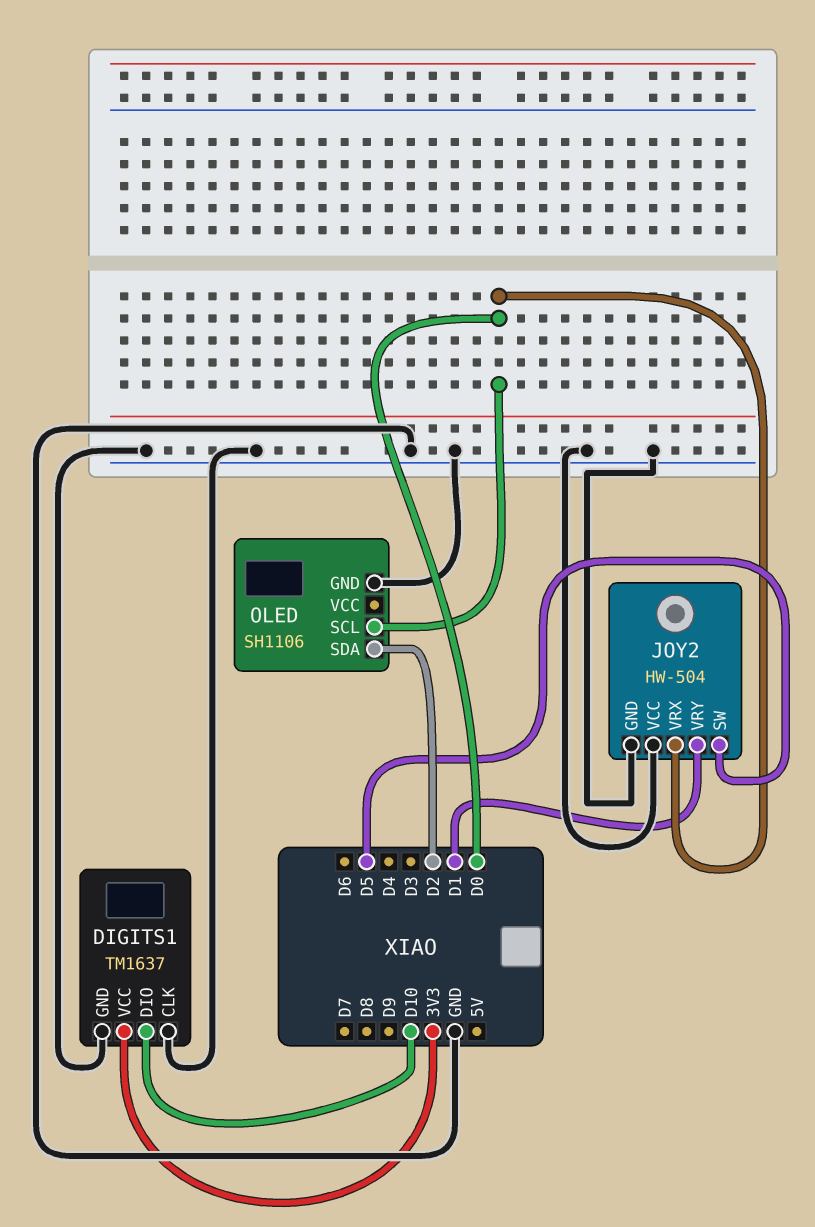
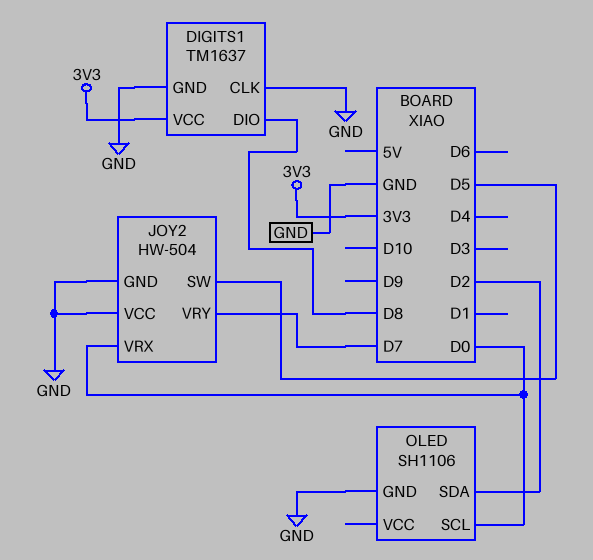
DIGITS1 pin DIO: D10 -> D8
JOY2 pin VRY: D1 -> D7

